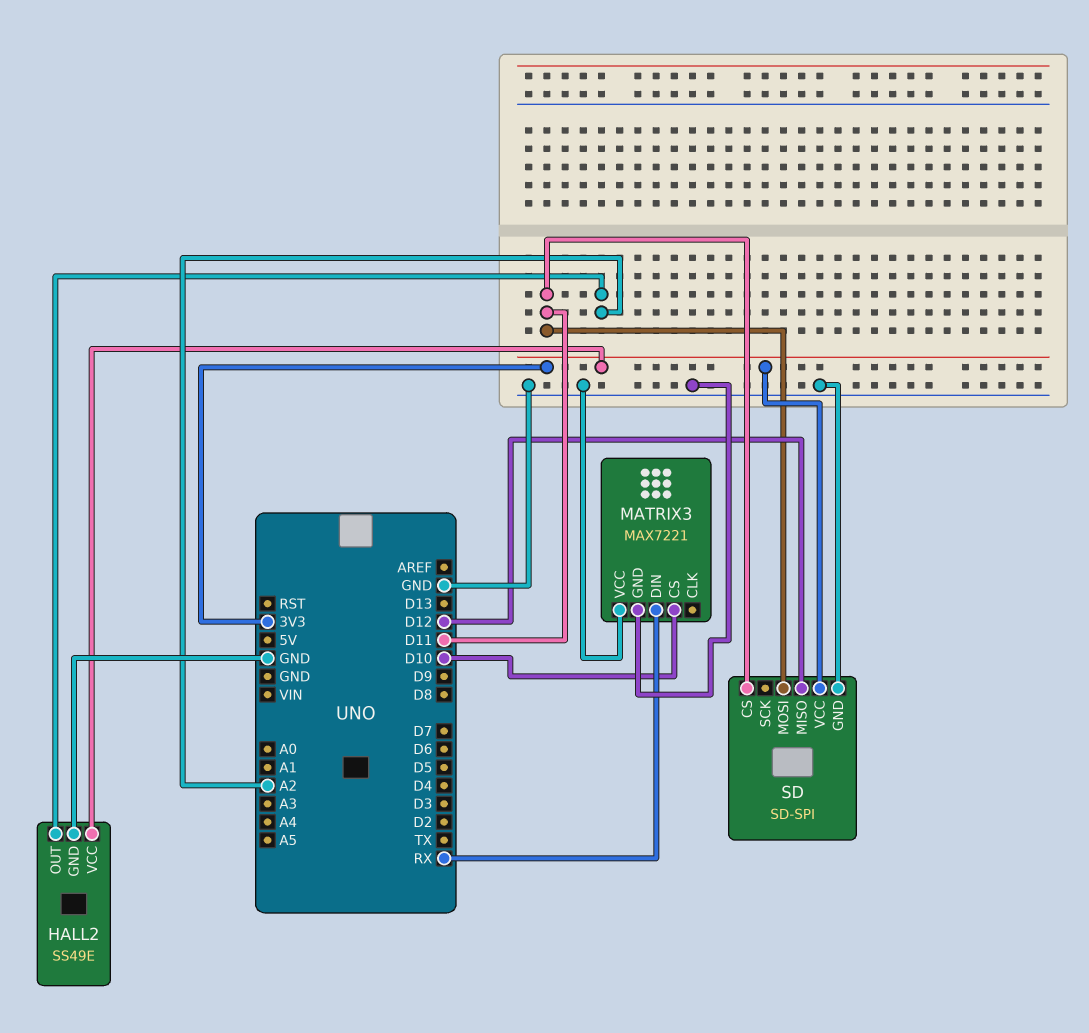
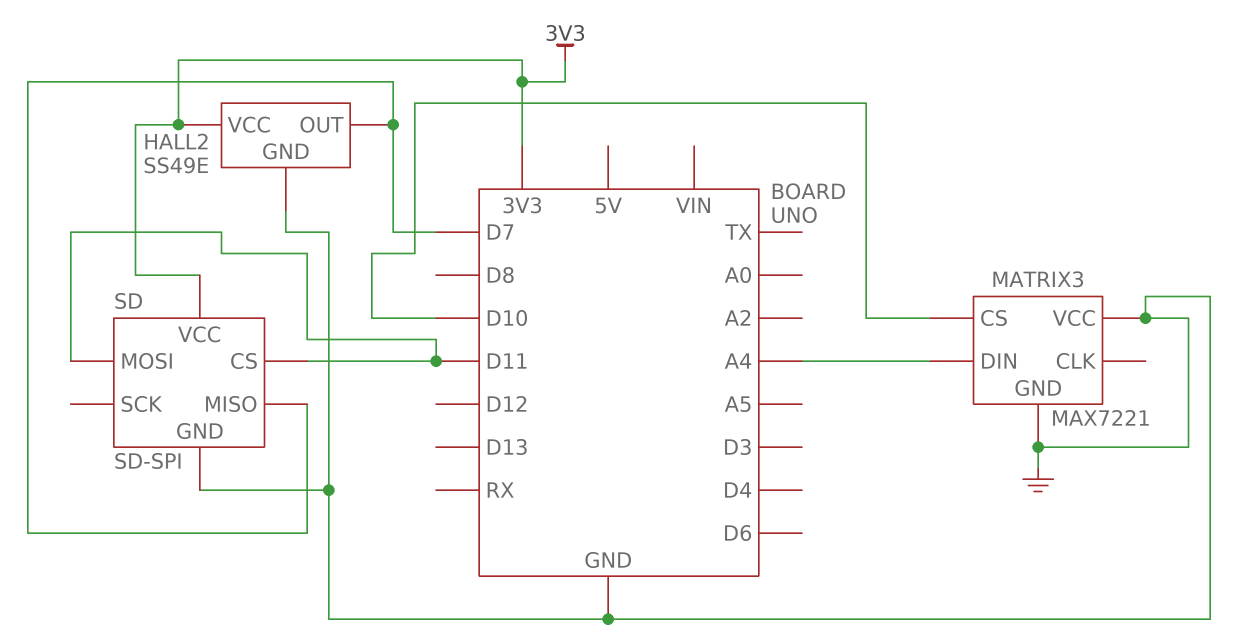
HALL2 pin OUT: A2 -> D7
MATRIX3 pin DIN: RX -> A4
SD pin MISO: D12 -> D7

